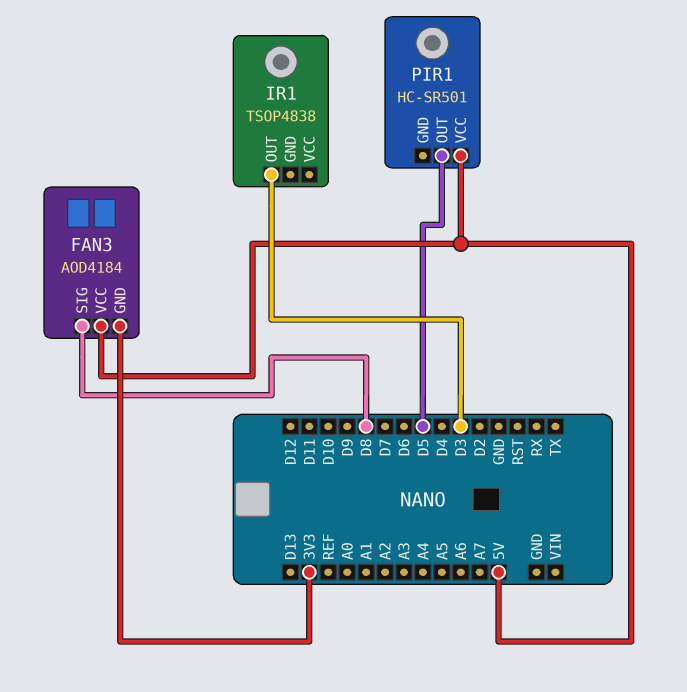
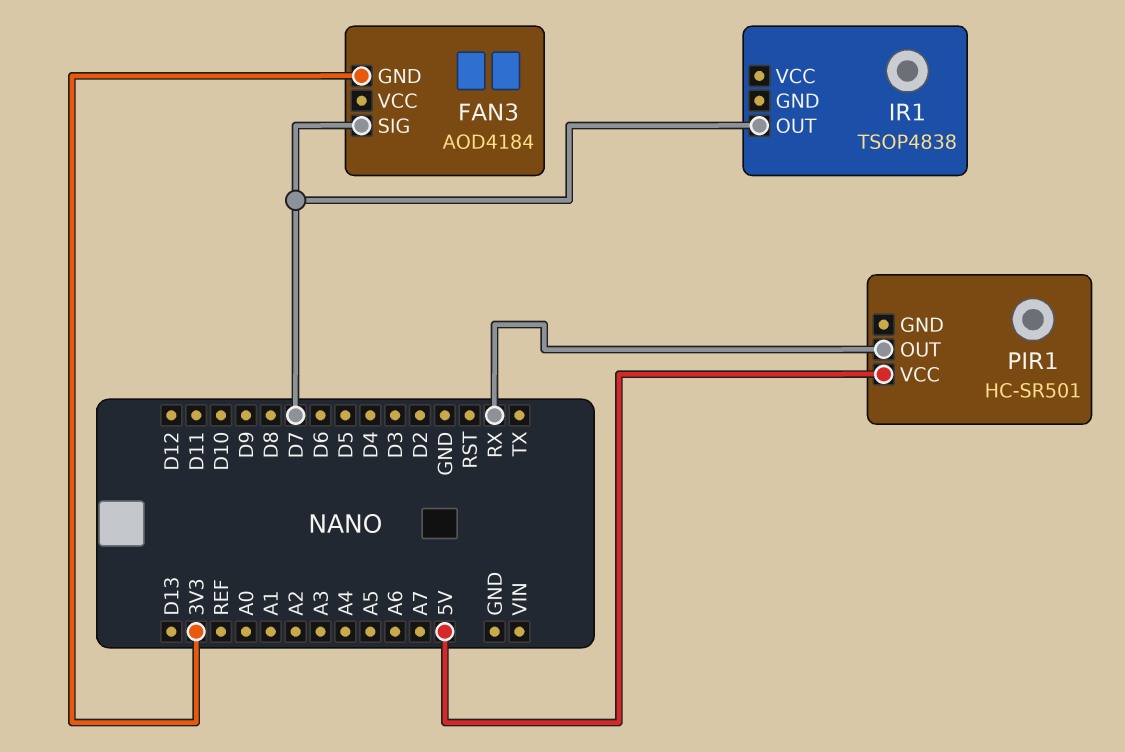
FAN3 pin SIG: D8 -> D7
FAN3 pin VCC: 5V -> none
IR1 pin OUT: D3 -> D7
PIR1 pin OUT: D5 -> RX

